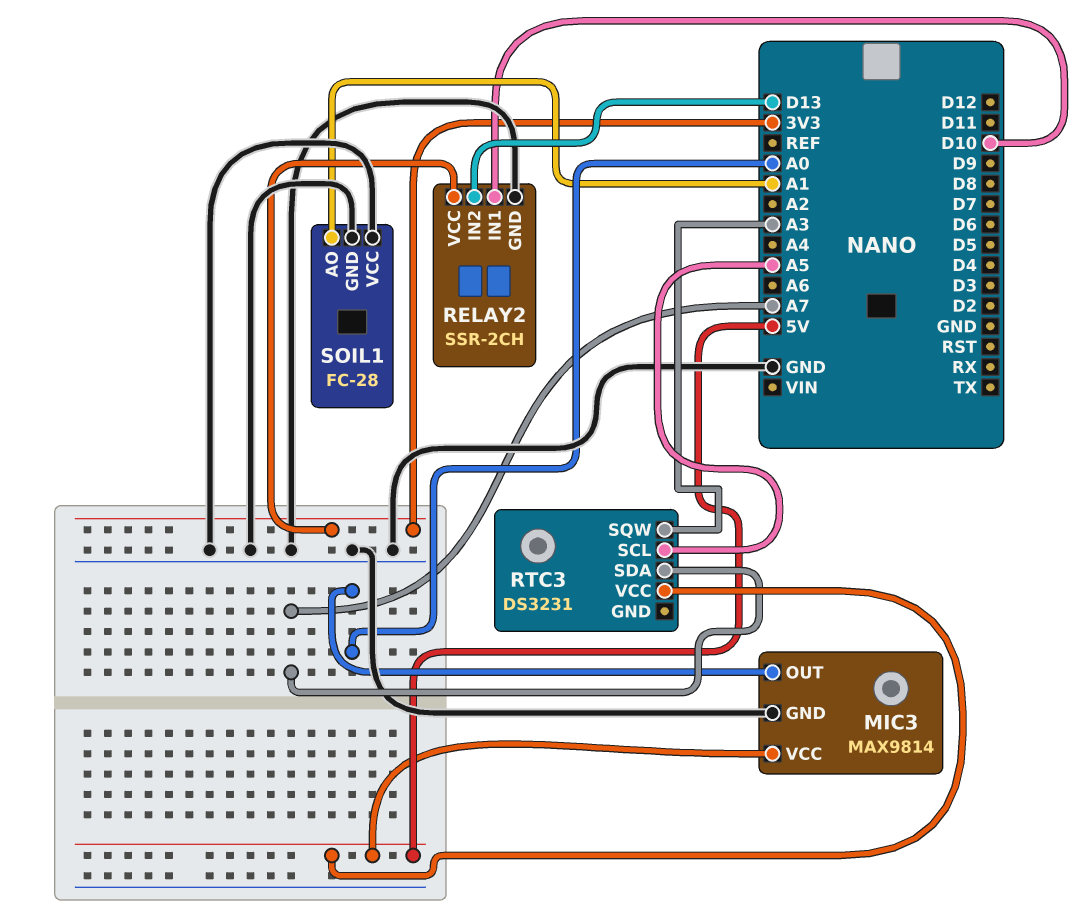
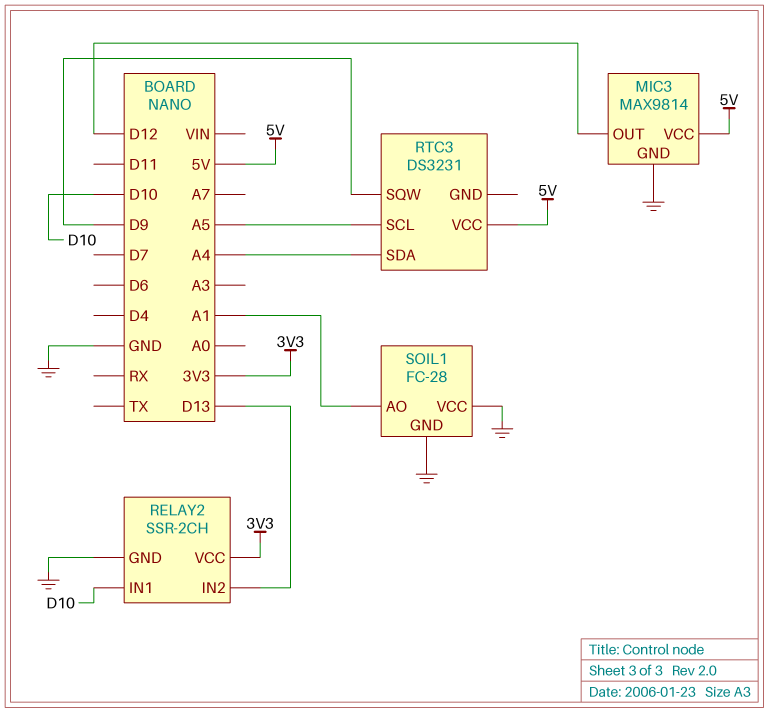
MIC3 pin OUT: A0 -> D12
RTC3 pin SDA: A7 -> A4
RTC3 pin SQW: A3 -> D9

